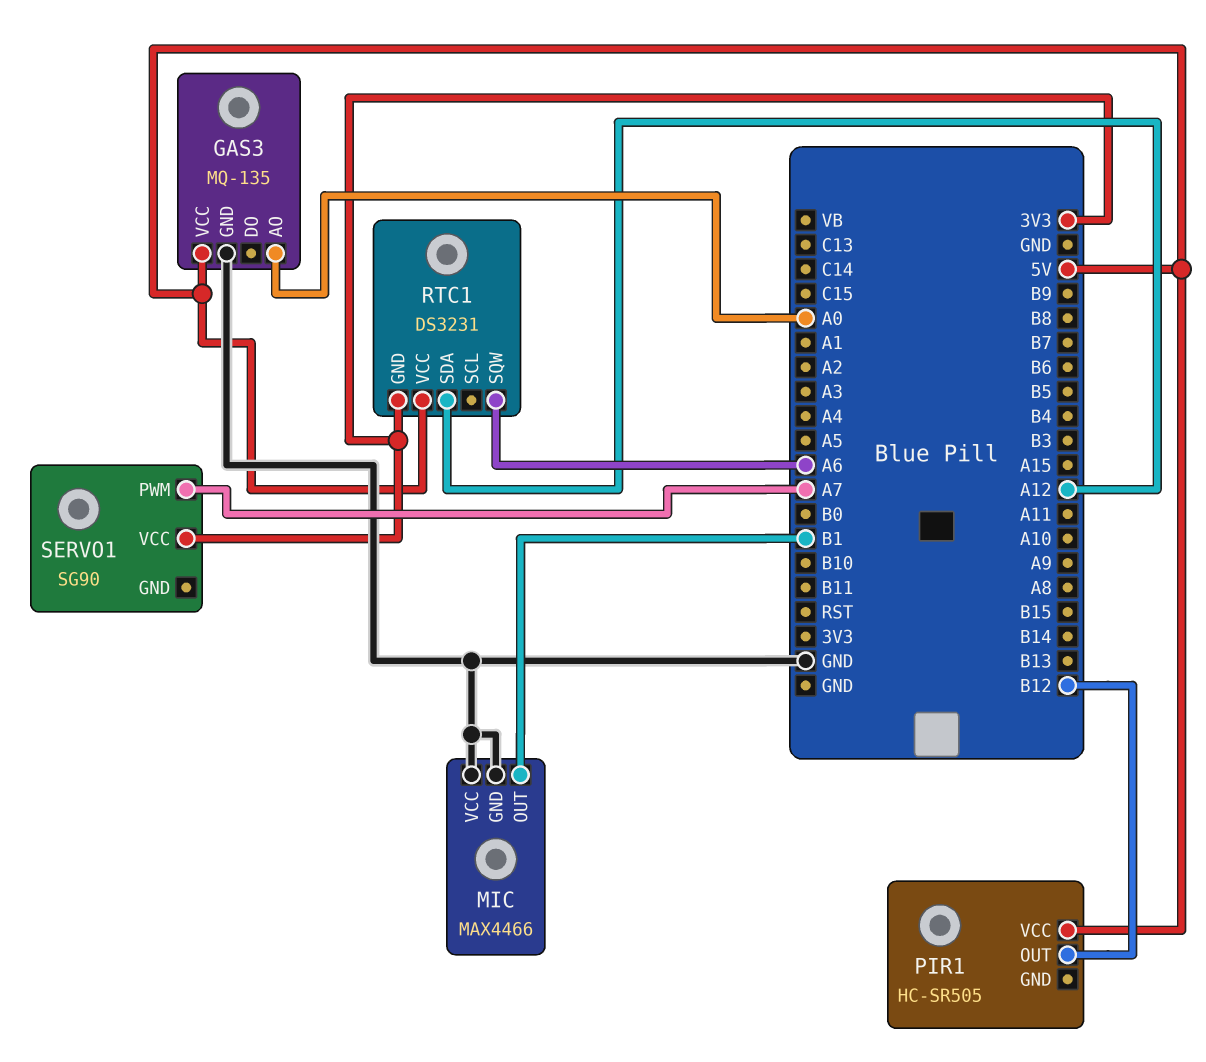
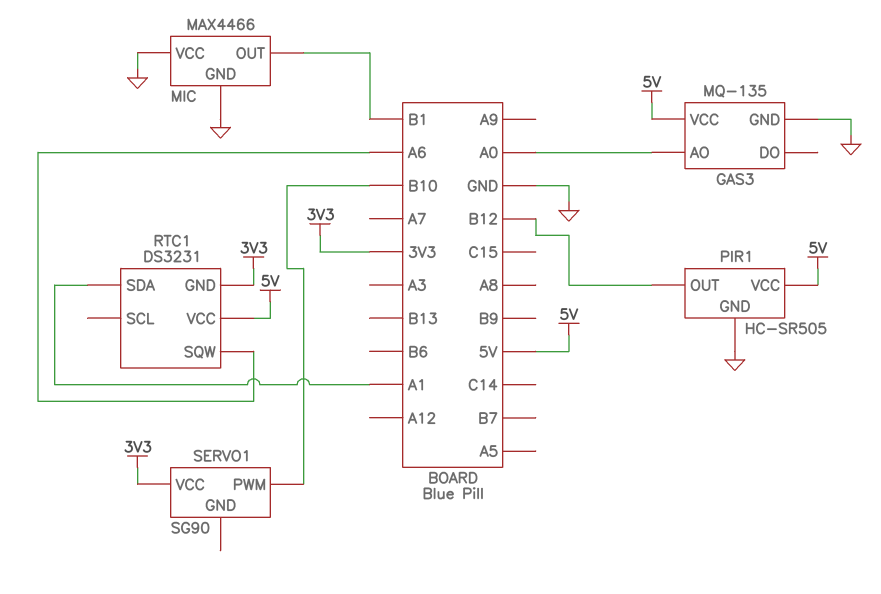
PIR1 pin GND: none -> GND
RTC1 pin SDA: A12 -> A1
SERVO1 pin PWM: A7 -> B10

